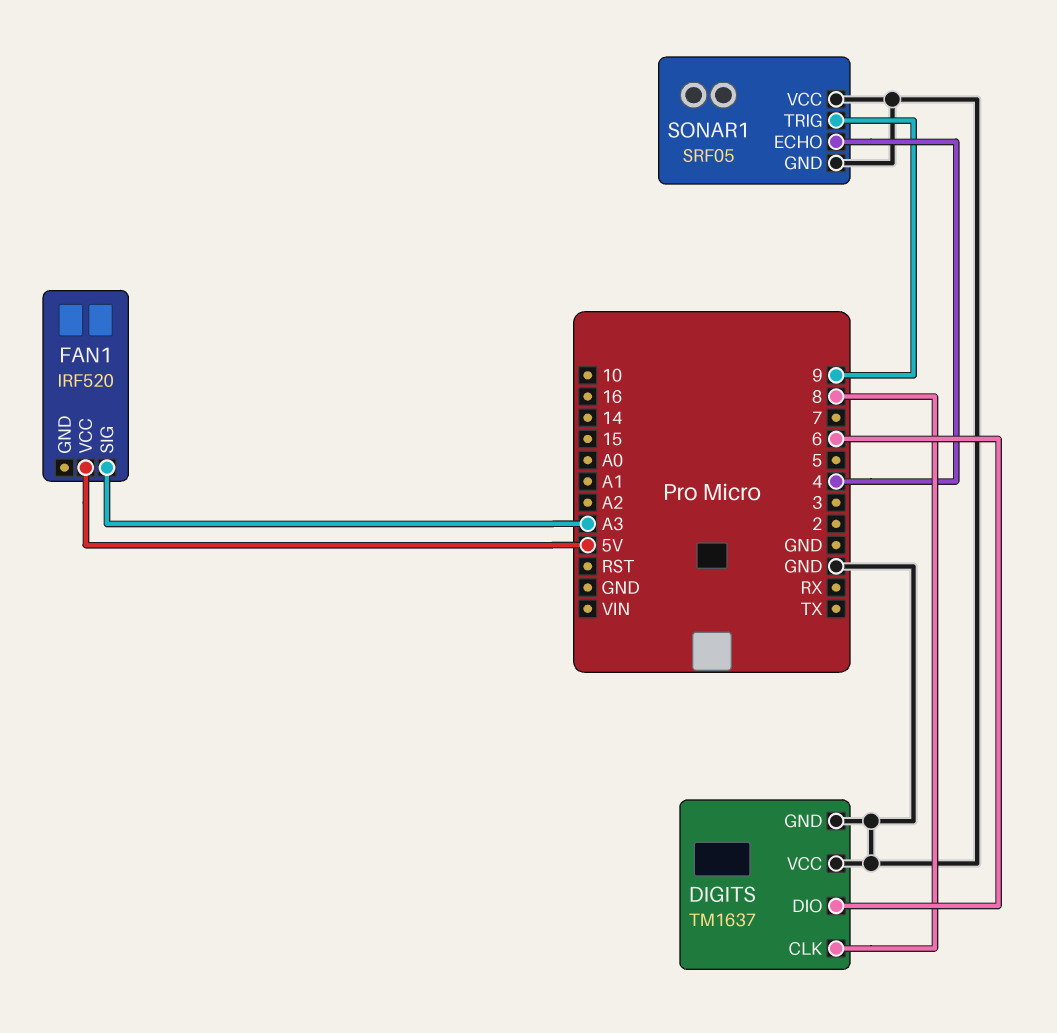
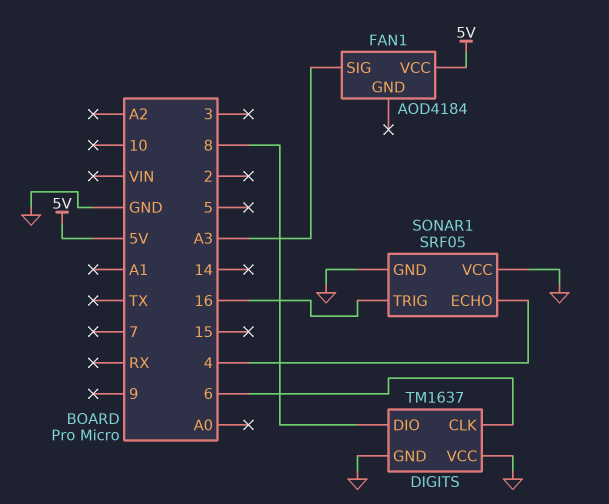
DIGITS pin CLK: 8 -> 6
DIGITS pin DIO: 6 -> 8
FAN1: IRF520 -> AOD4184
SONAR1 pin TRIG: 9 -> 16

